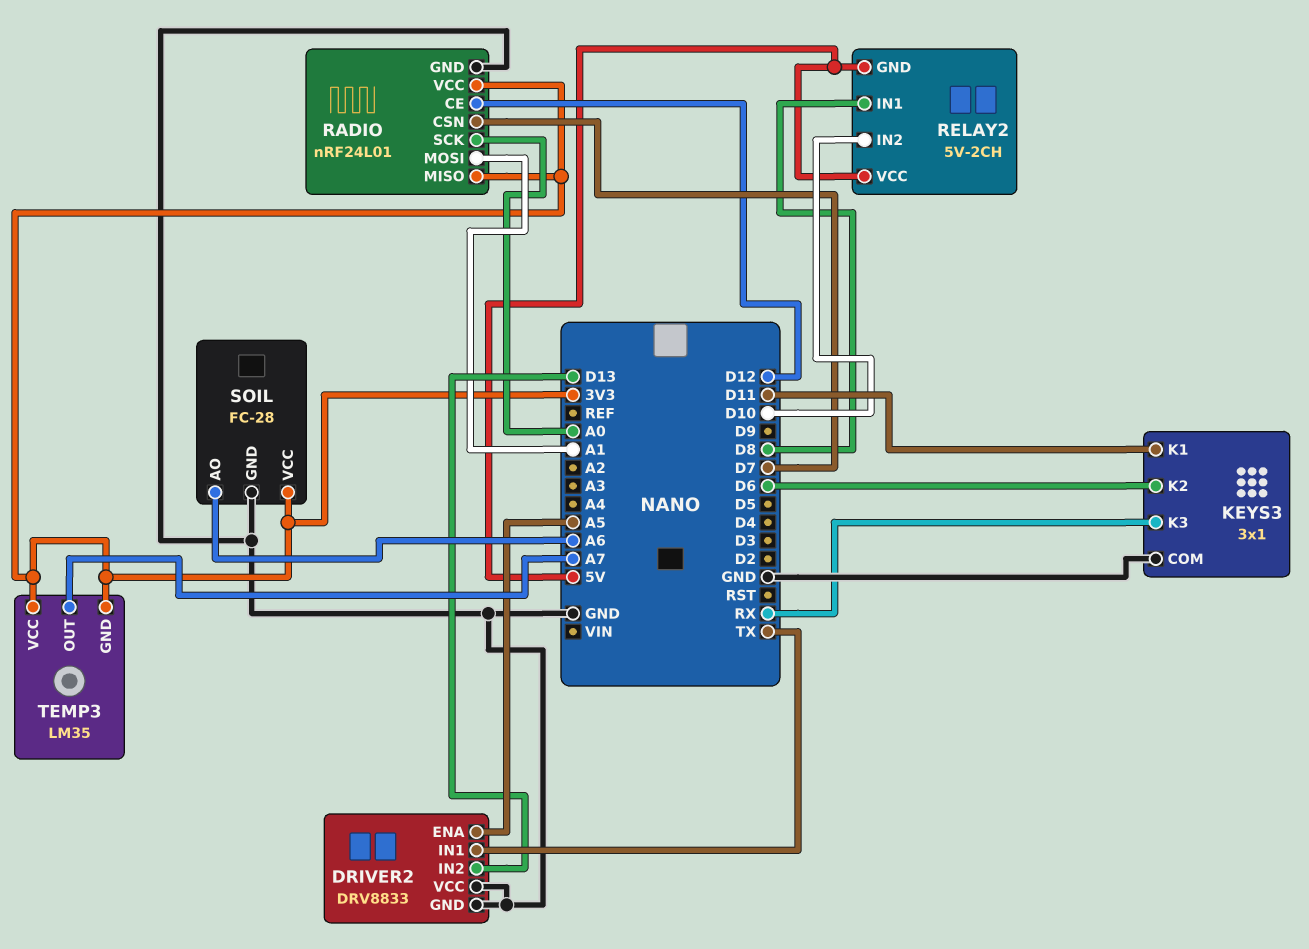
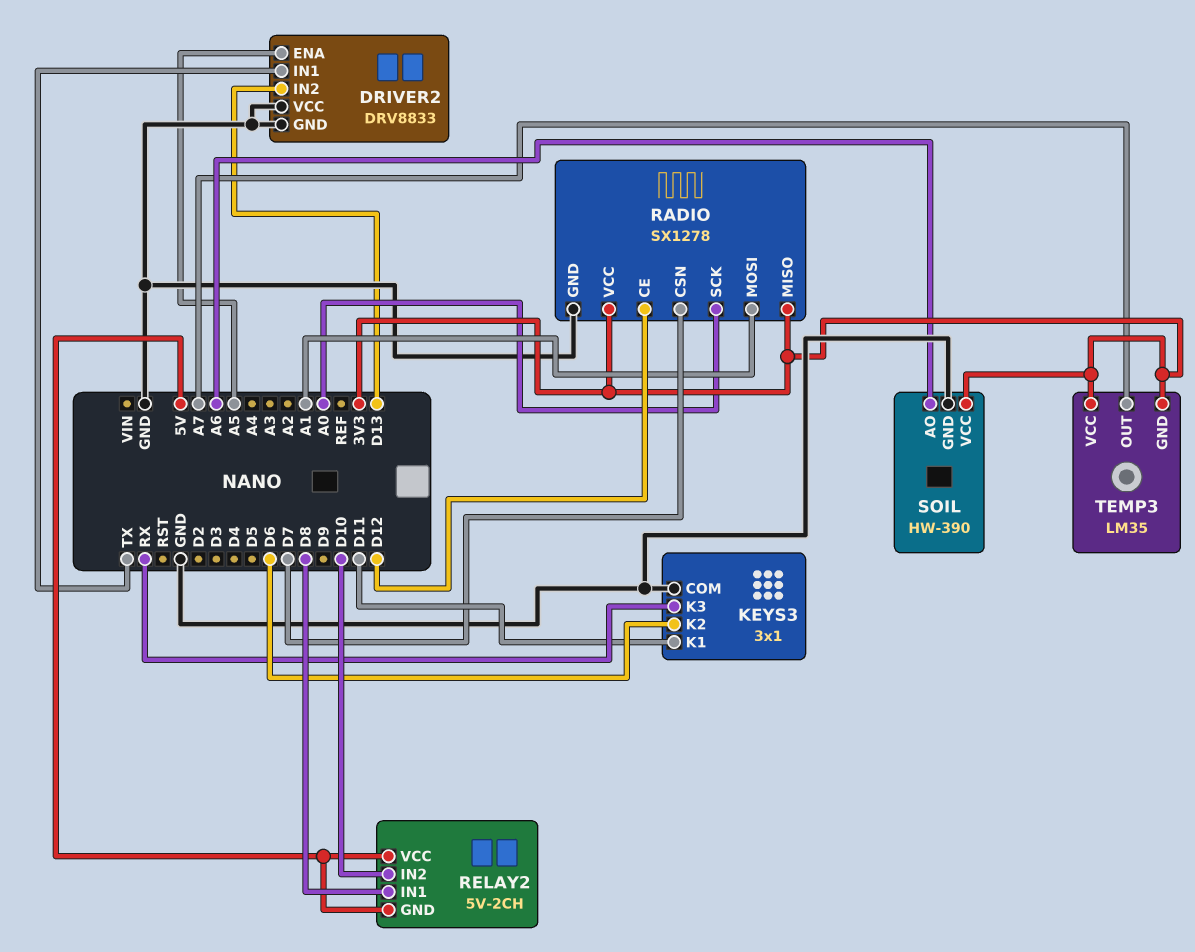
RADIO: nRF24L01 -> SX1278
SOIL: FC-28 -> HW-390

